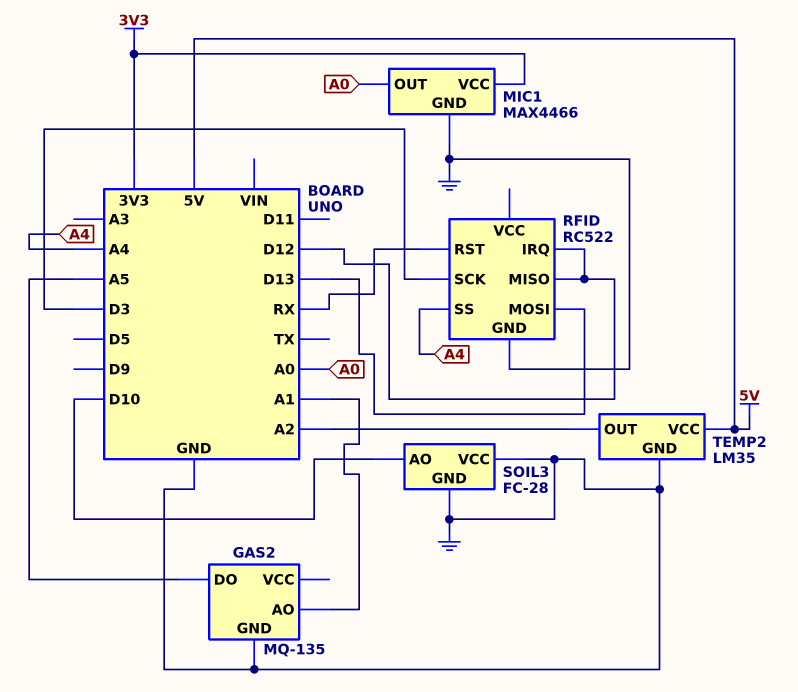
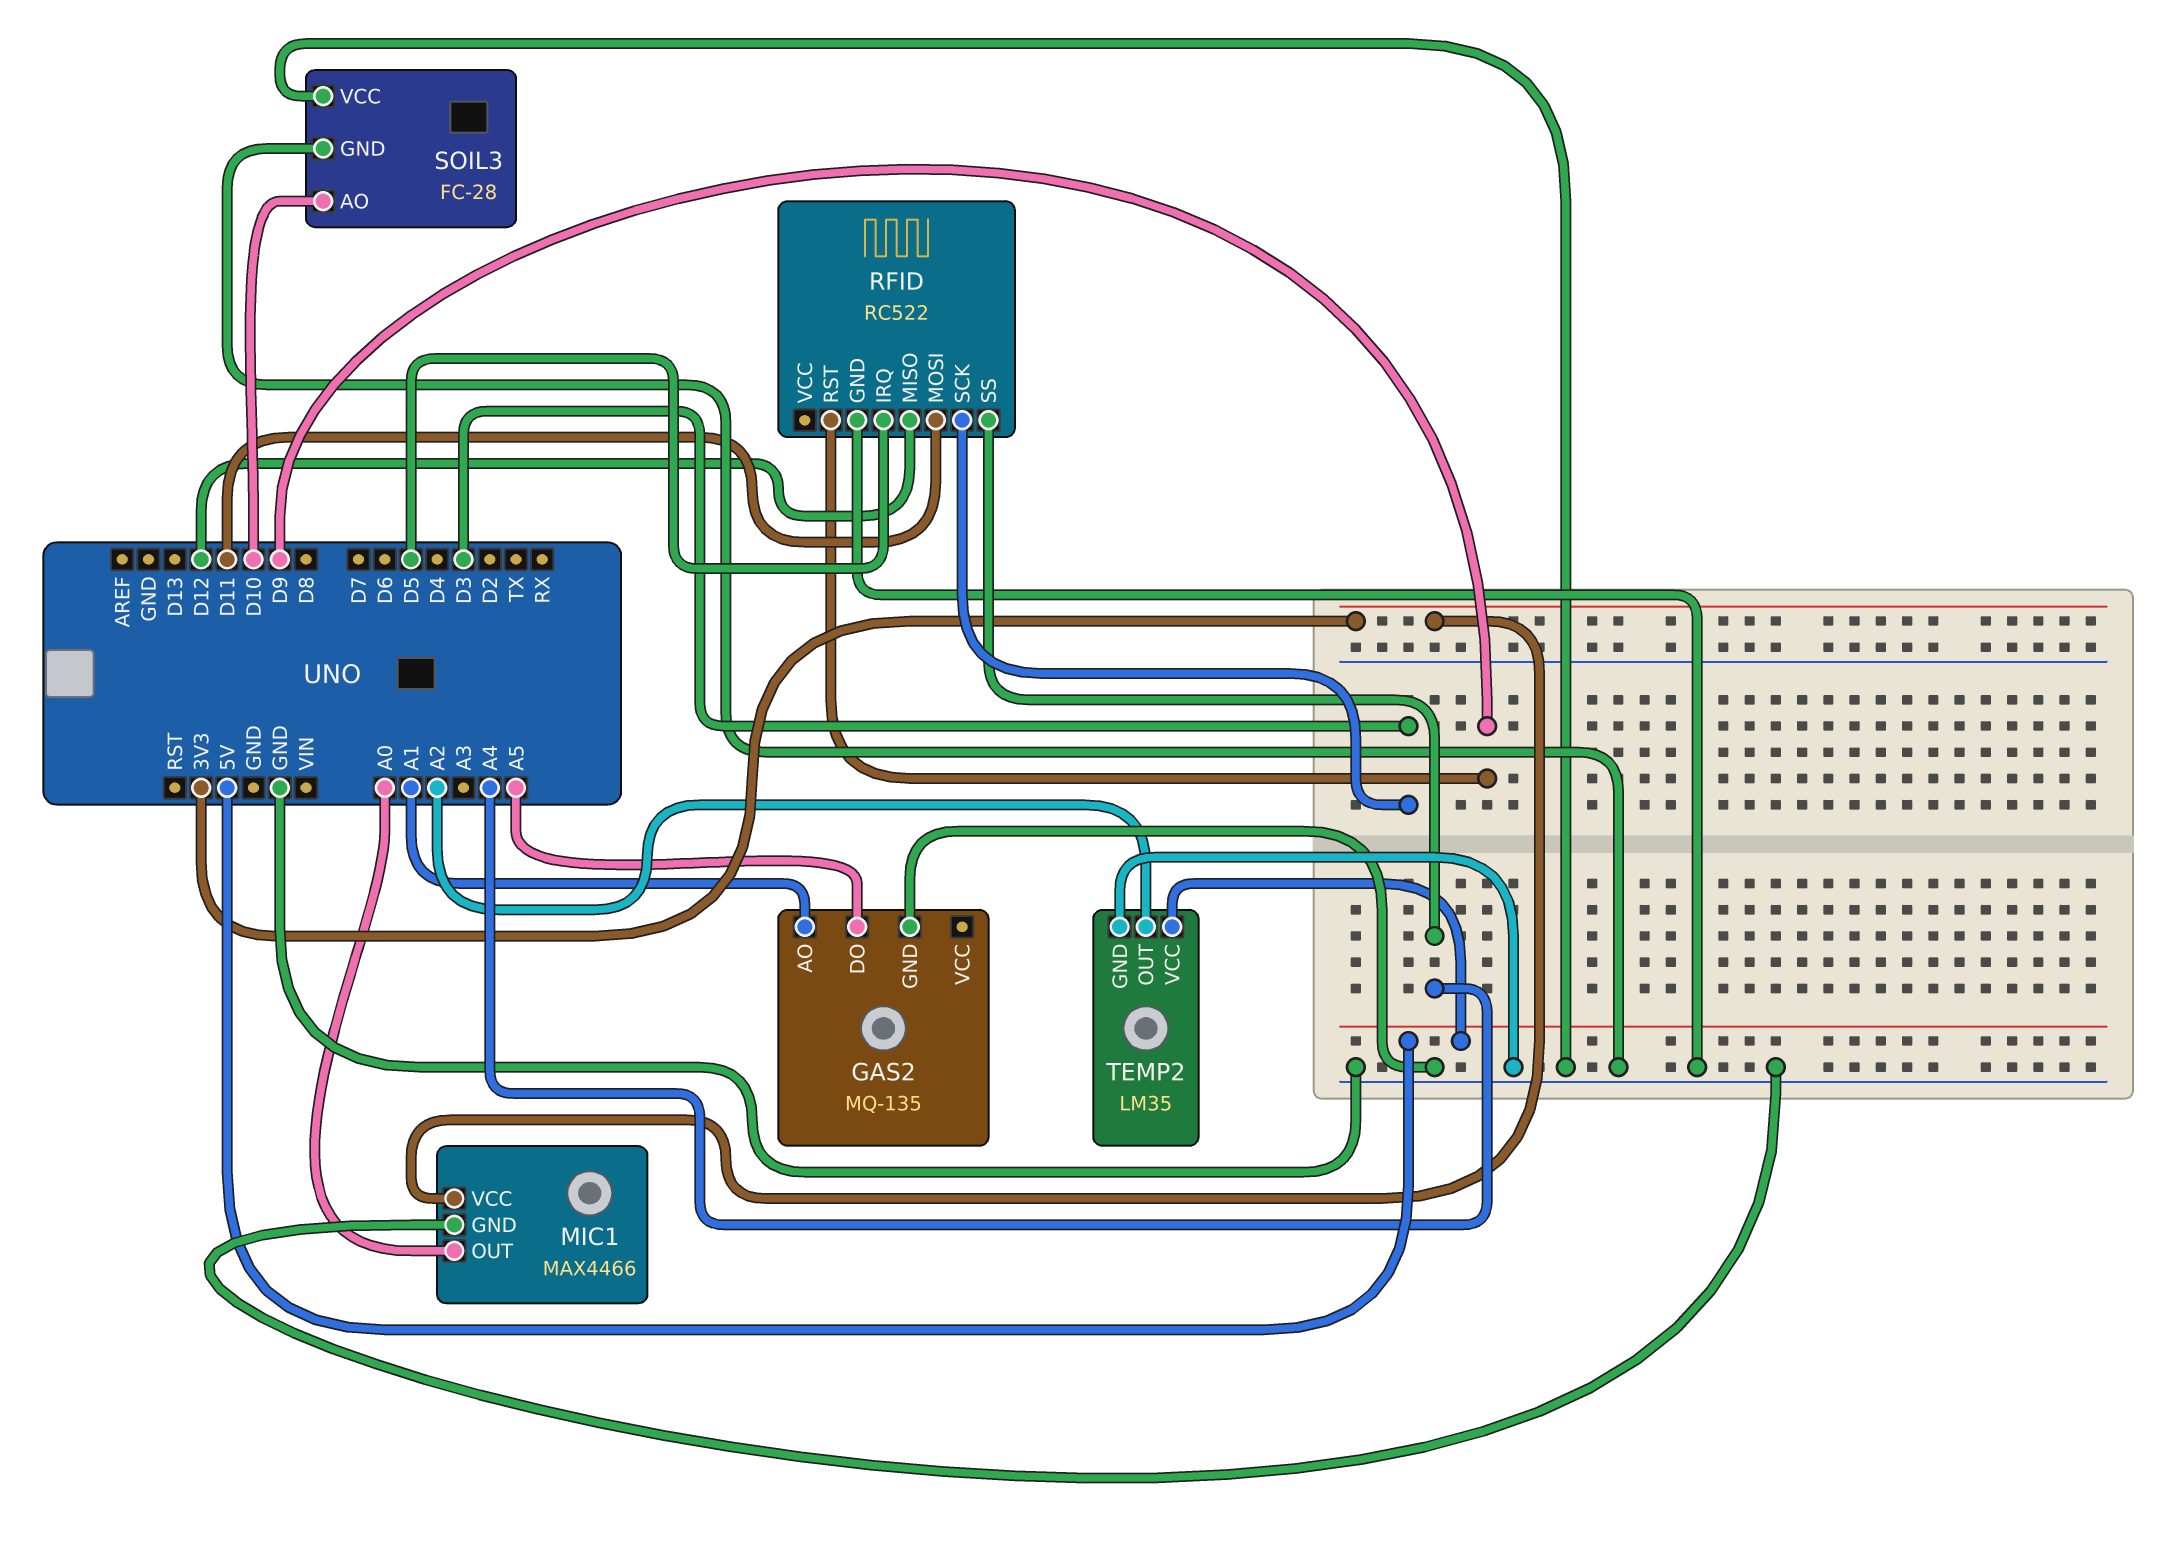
RFID pin IRQ: D12 -> D5
RFID pin MOSI: D13 -> D11
RFID pin RST: RX -> D9

